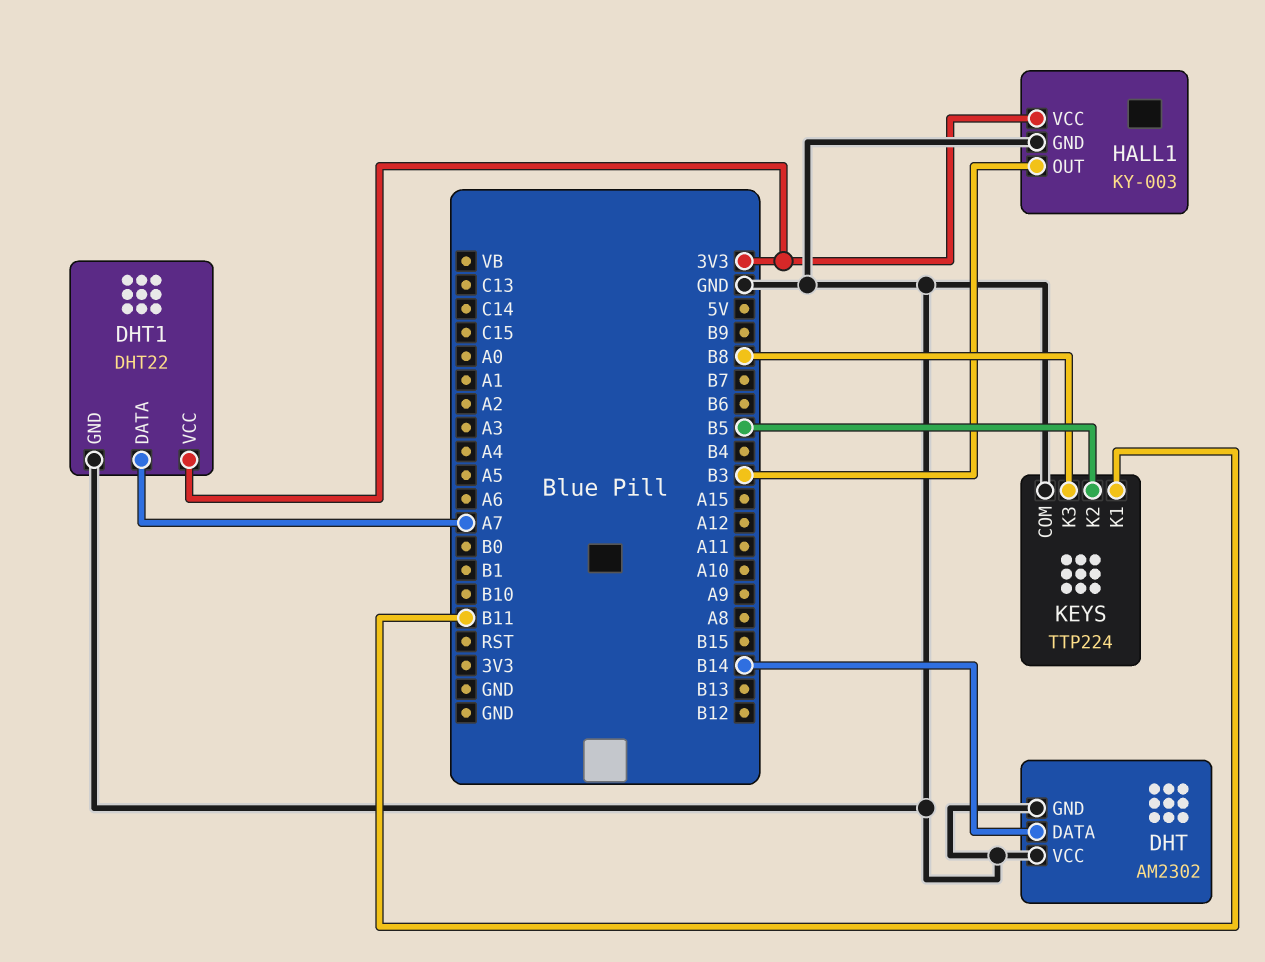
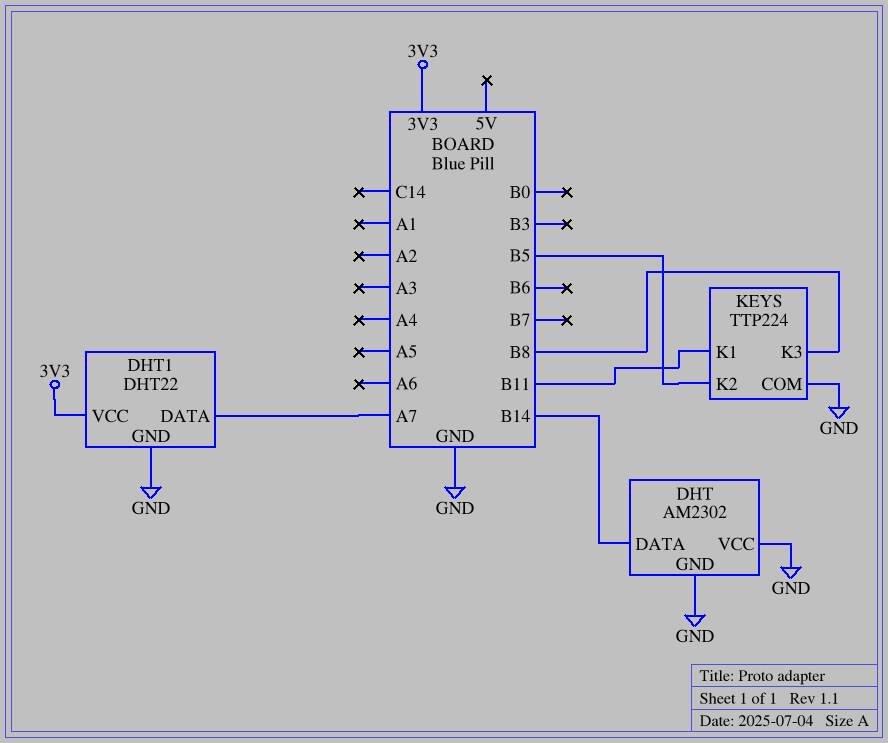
HALL1: KY-003 -> none
HALL1 pin GND: GND -> none
HALL1 pin OUT: B3 -> none
HALL1 pin VCC: 3V3 -> none

